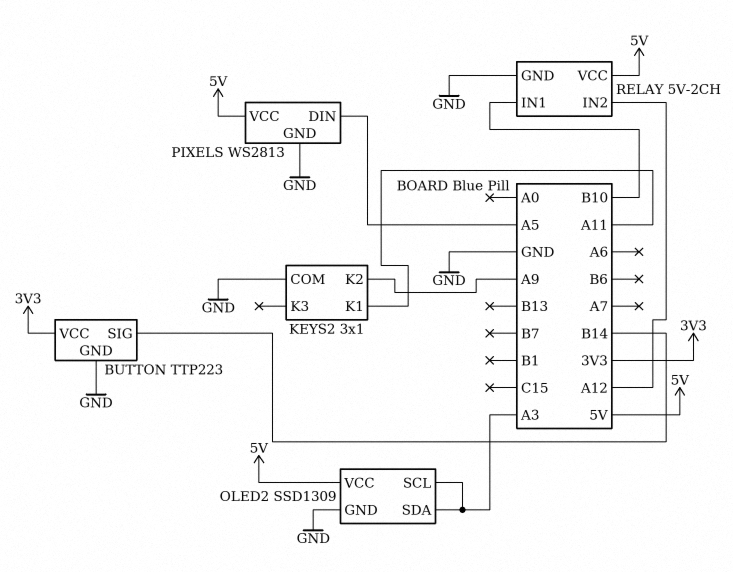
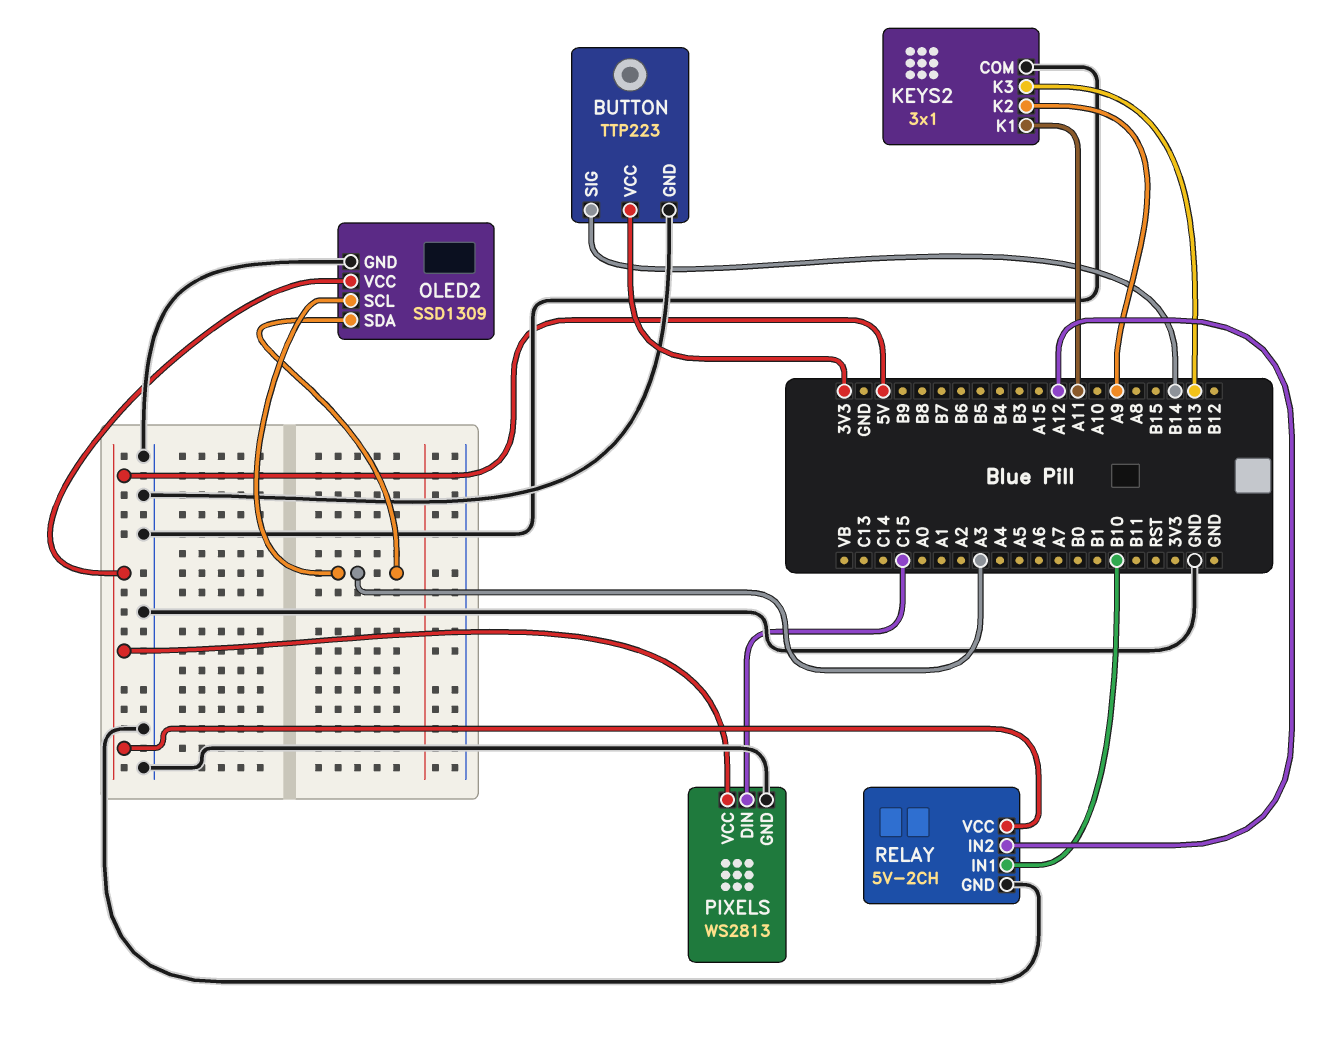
KEYS2 pin K3: none -> B13
PIXELS pin DIN: A5 -> C15

